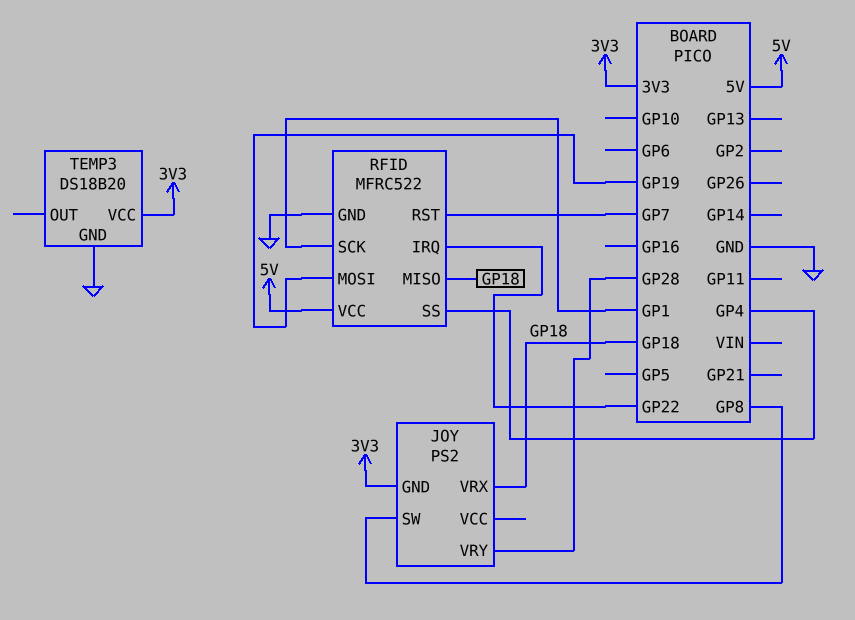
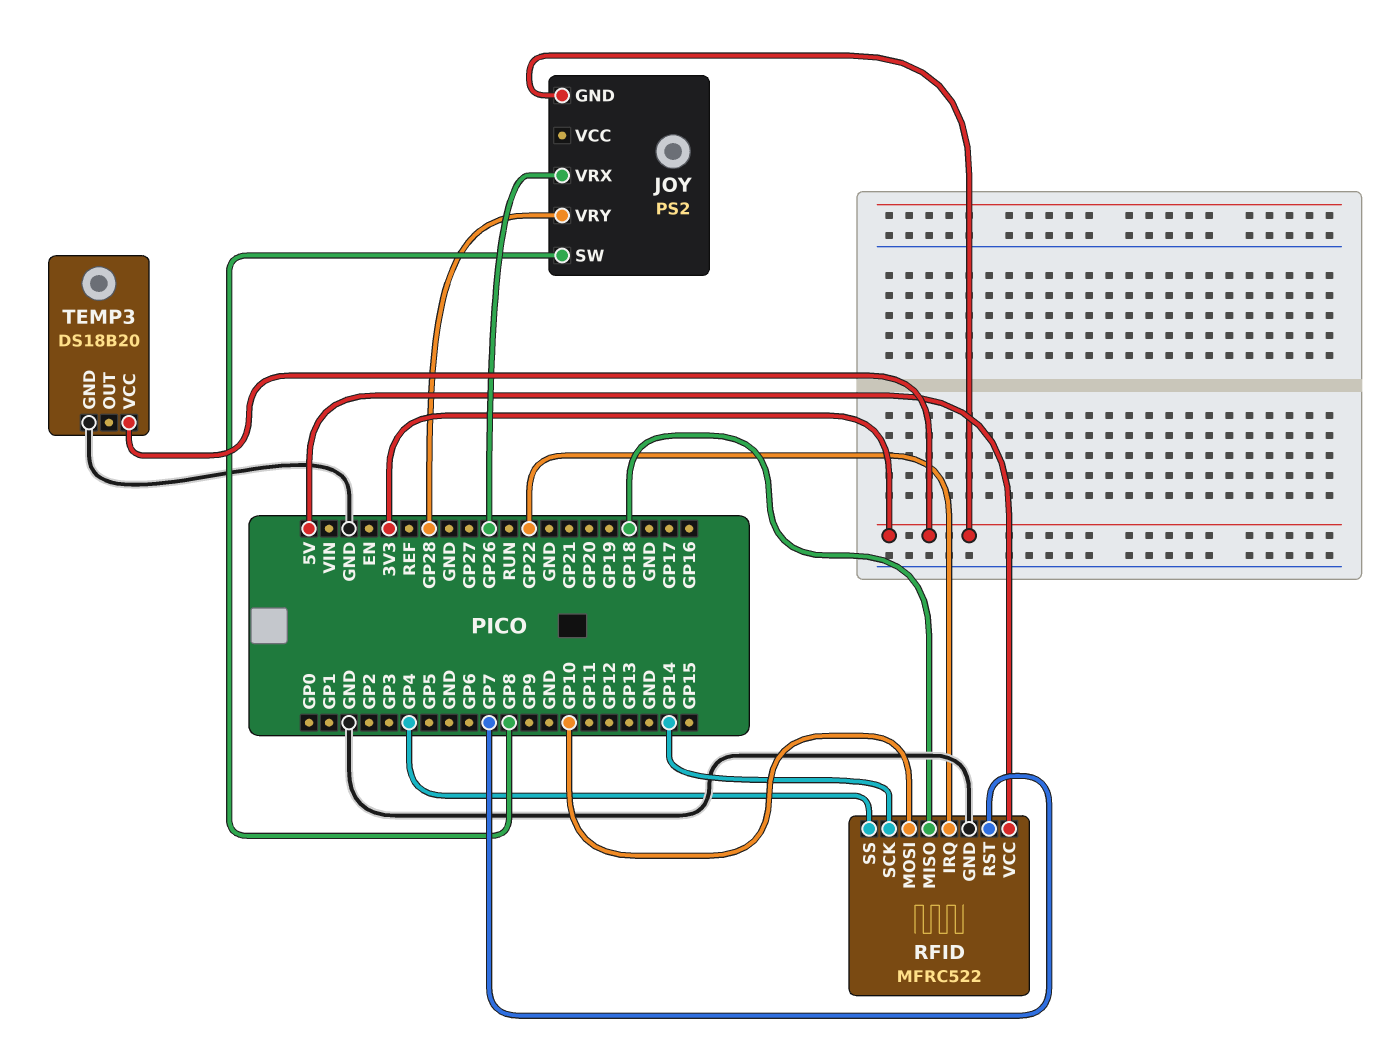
JOY pin VRX: GP18 -> GP26
RFID pin MOSI: GP19 -> GP10
RFID pin SCK: GP1 -> GP14

